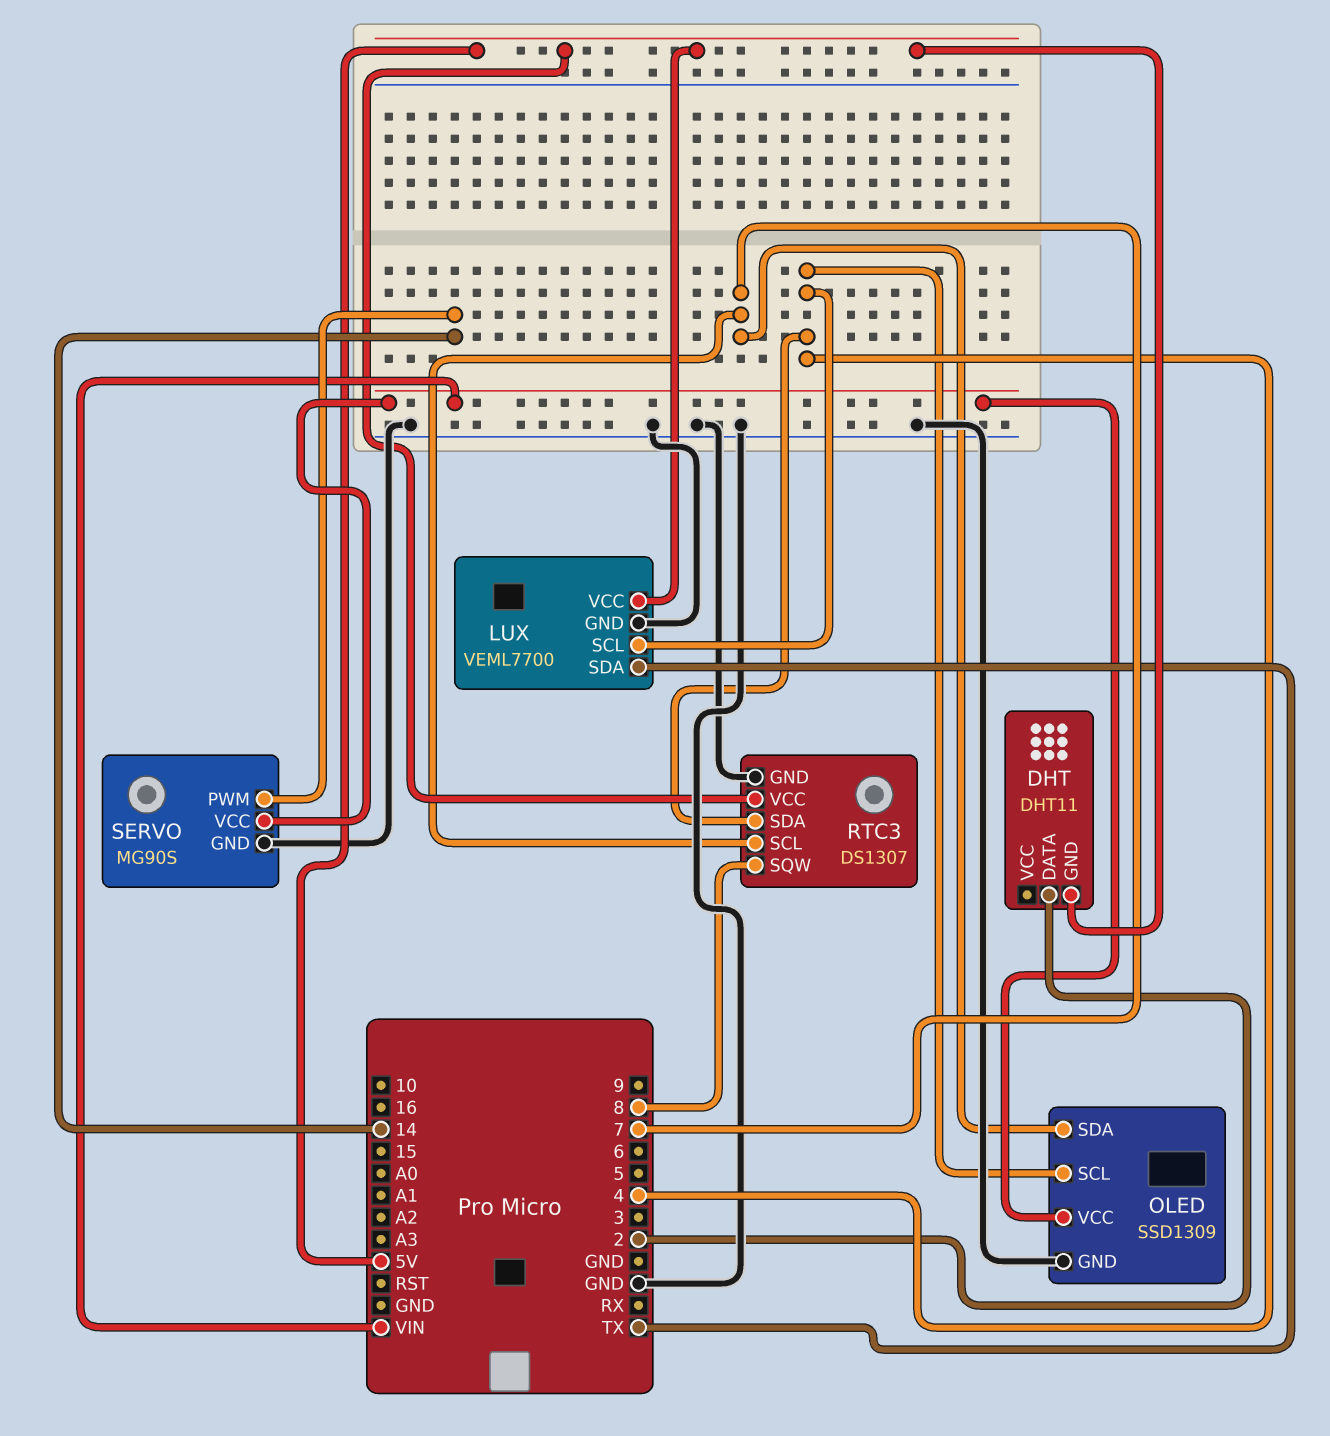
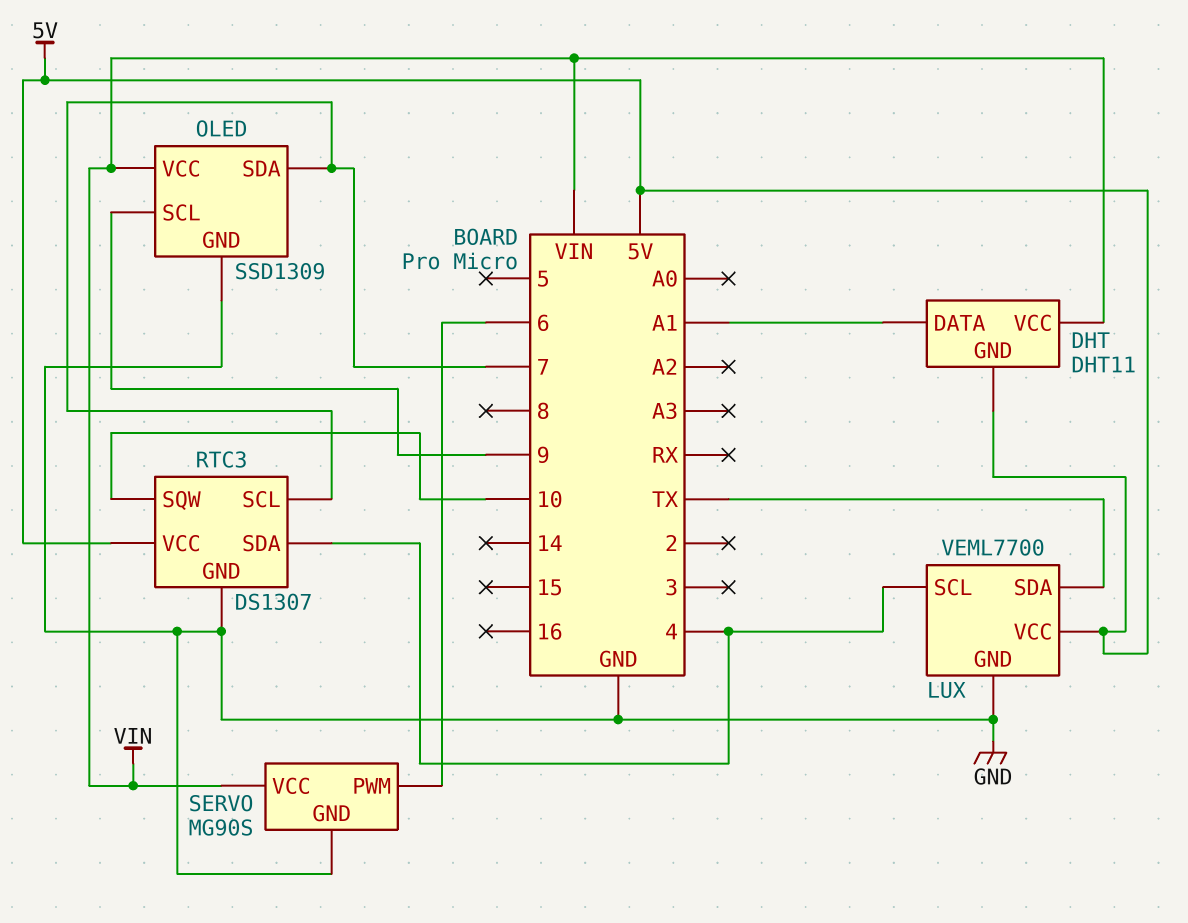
DHT pin DATA: 2 -> A1
DHT pin VCC: none -> VIN
OLED pin SCL: 4 -> 9
RTC3 pin SQW: 8 -> 10
SERVO pin PWM: 14 -> 6

